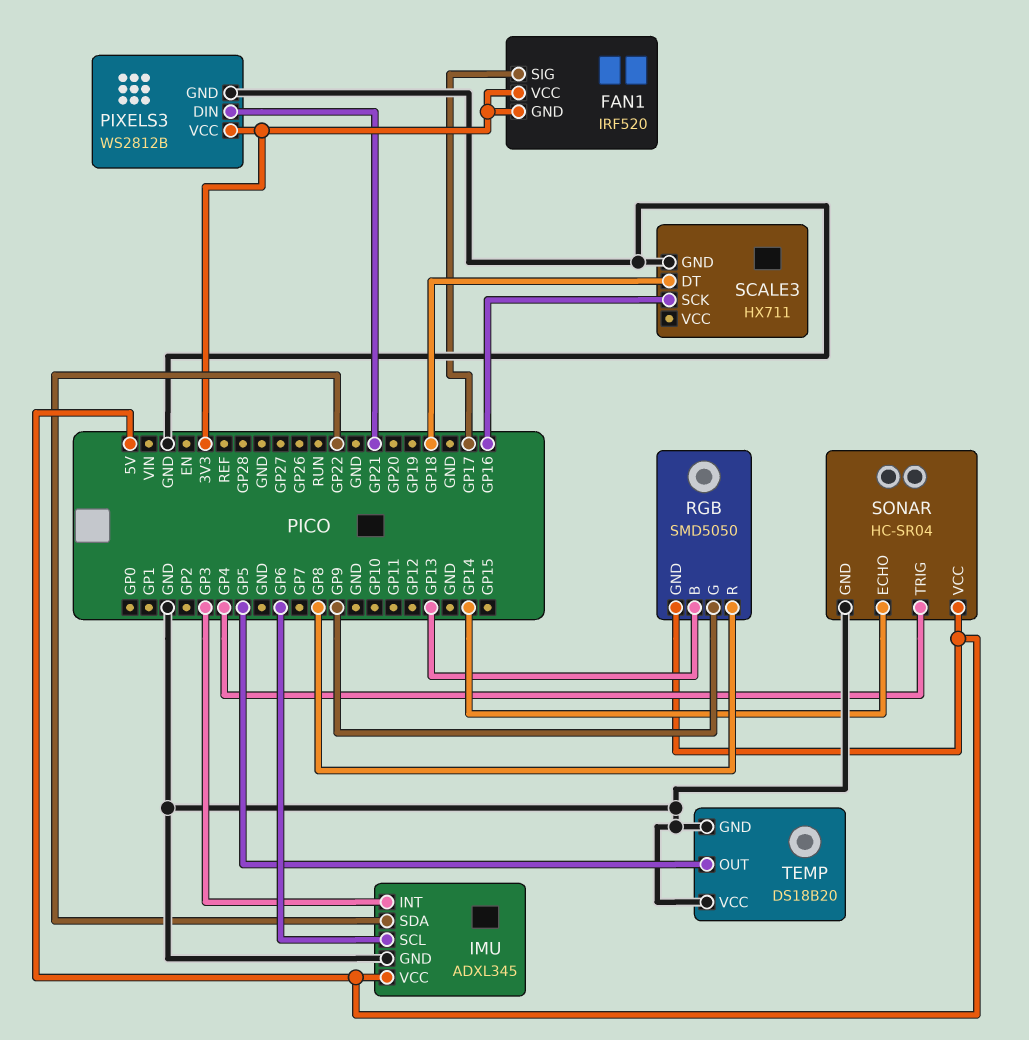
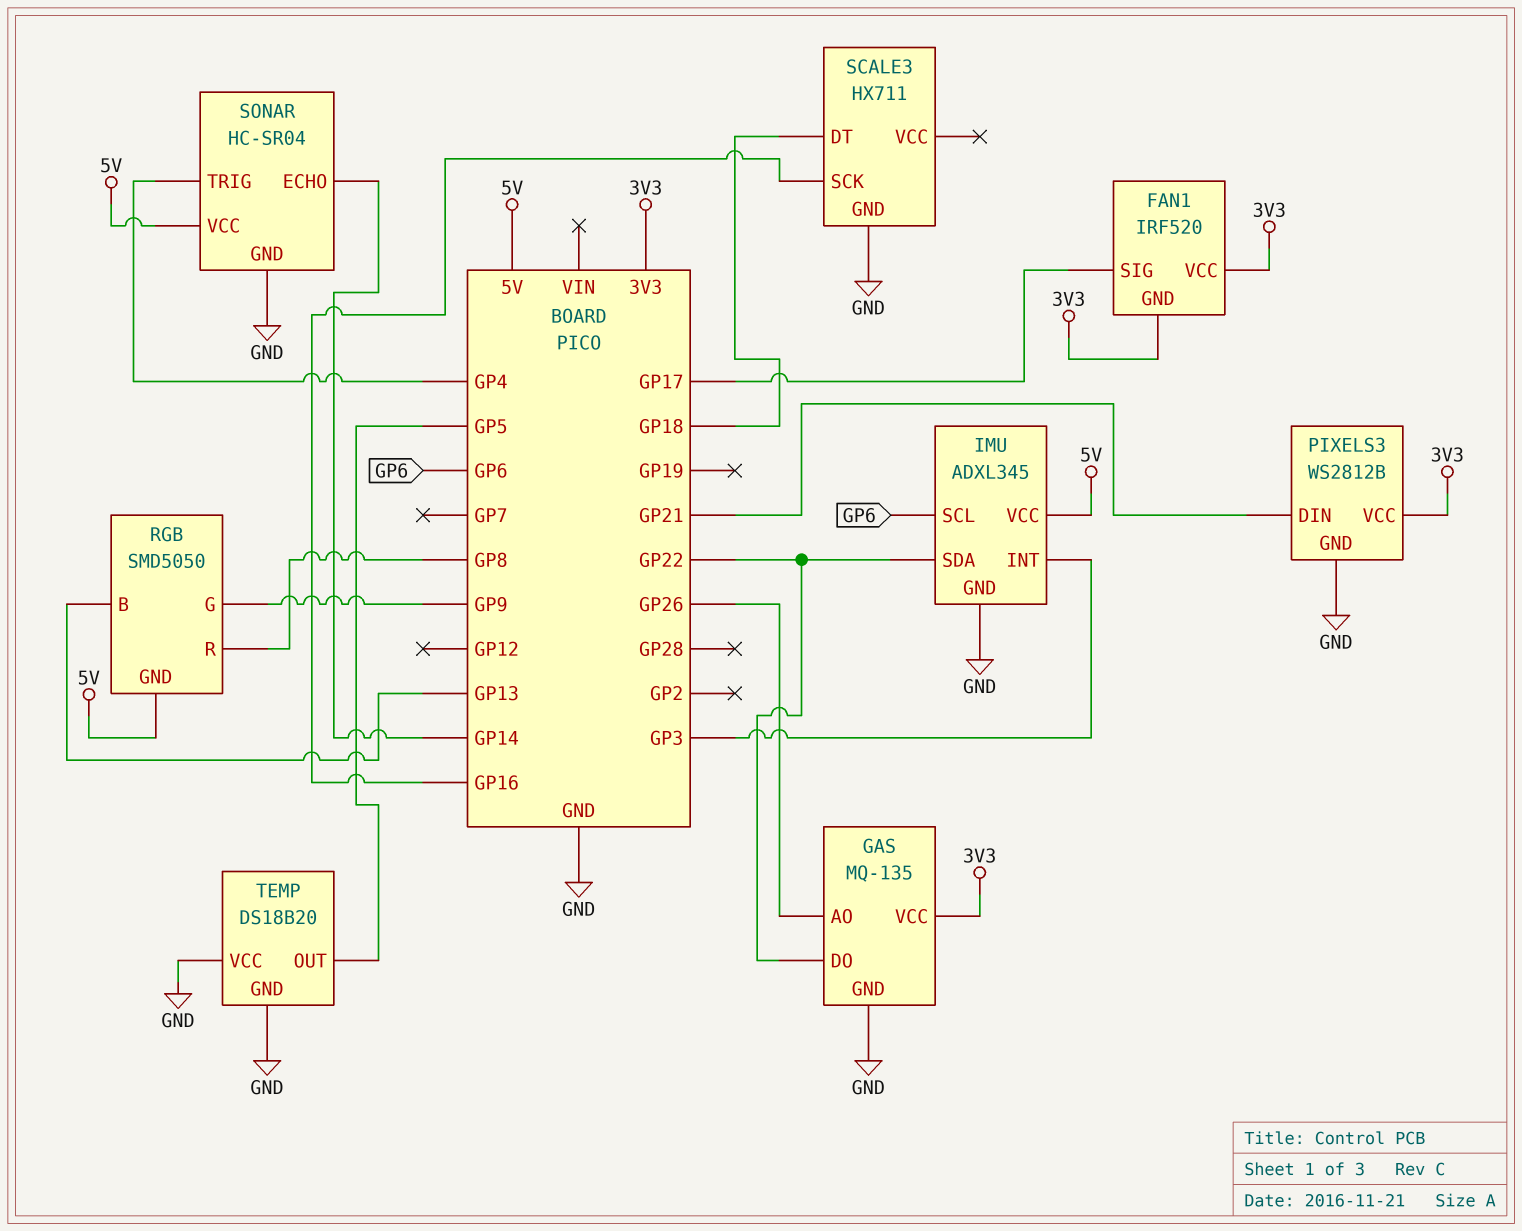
GAS: none -> MQ-135
GAS pin AO: none -> GP26
GAS pin DO: none -> GP22
GAS pin GND: none -> GND
GAS pin VCC: none -> 3V3

